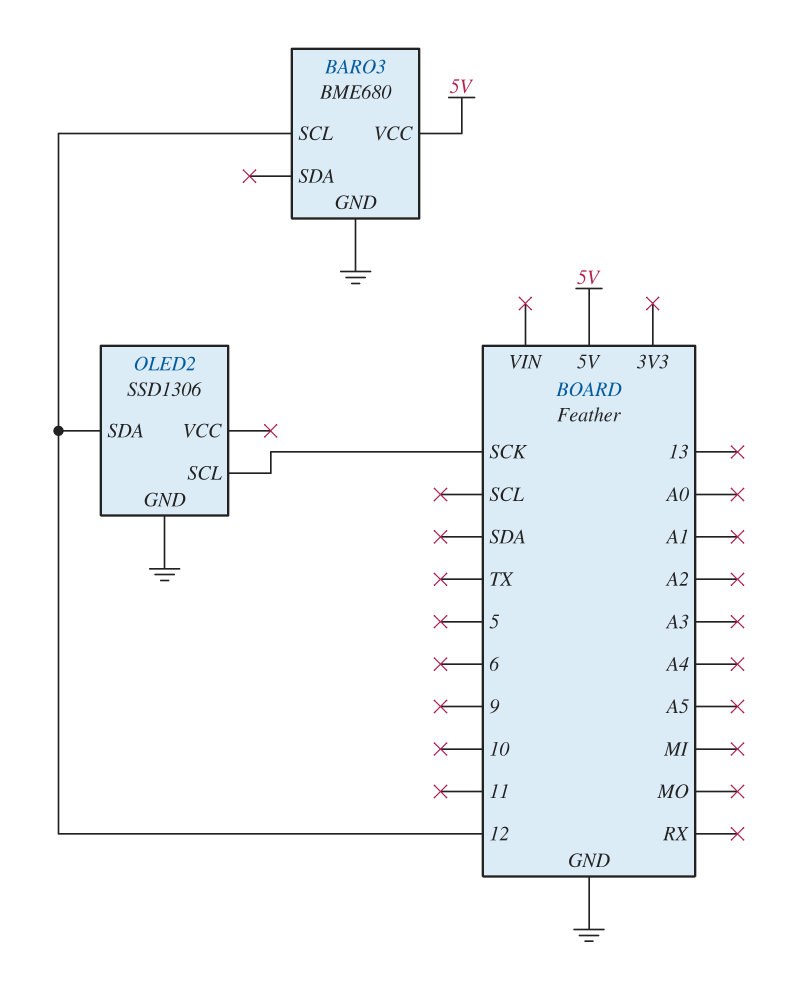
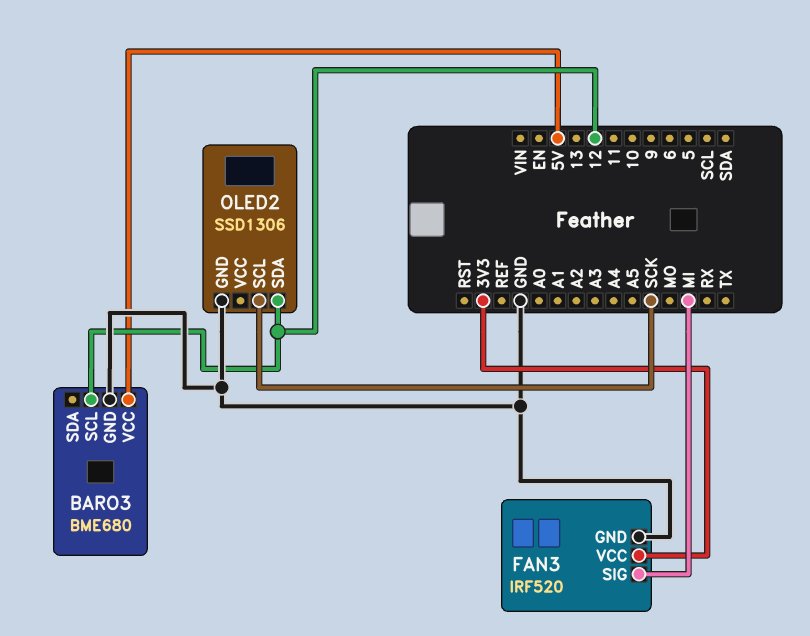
FAN3: none -> IRF520
FAN3 pin GND: none -> GND
FAN3 pin SIG: none -> MI
FAN3 pin VCC: none -> 3V3

